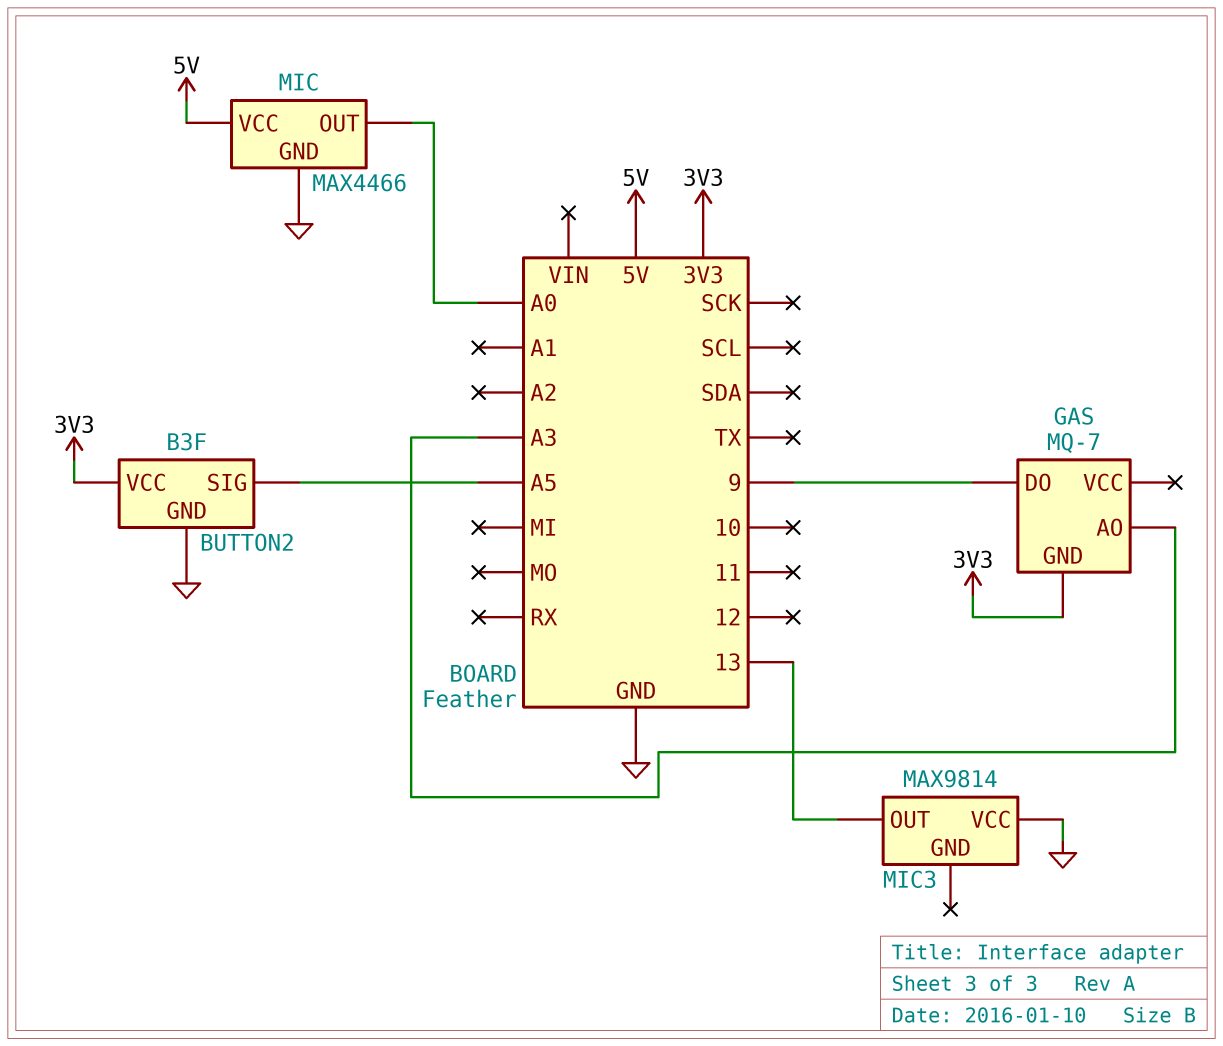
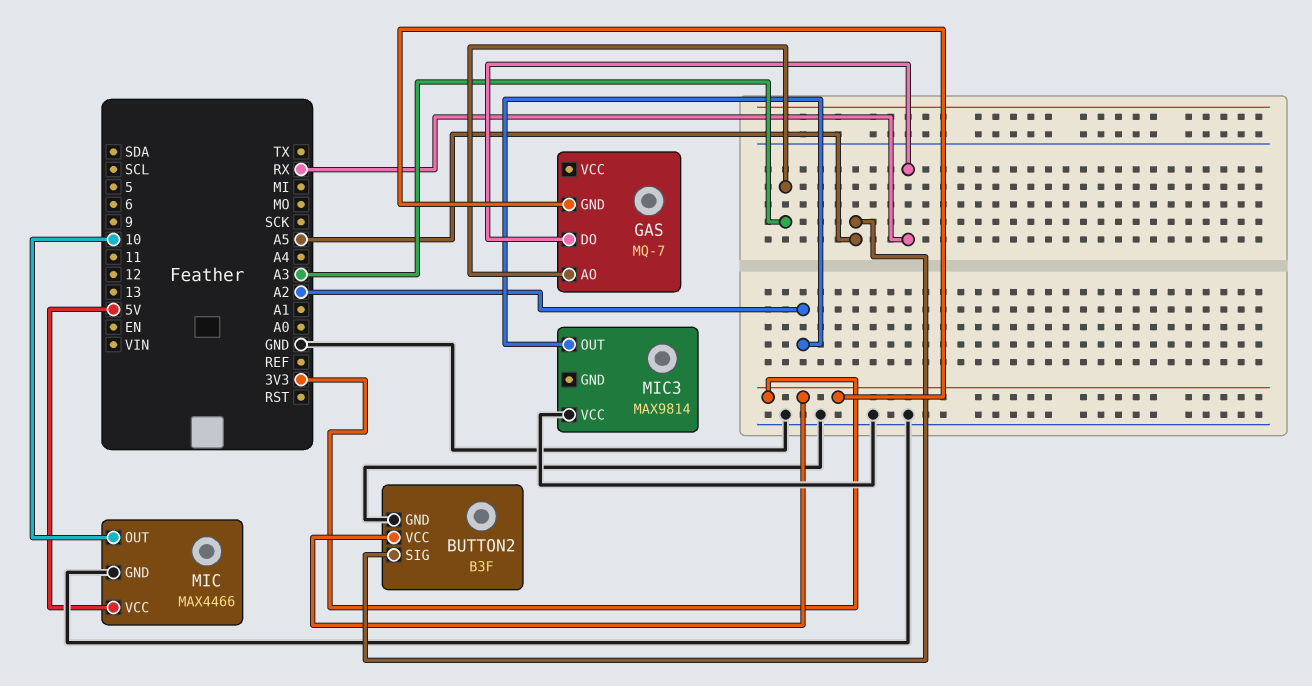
GAS pin DO: 9 -> RX
MIC pin OUT: A0 -> 10
MIC3 pin OUT: 13 -> A2

